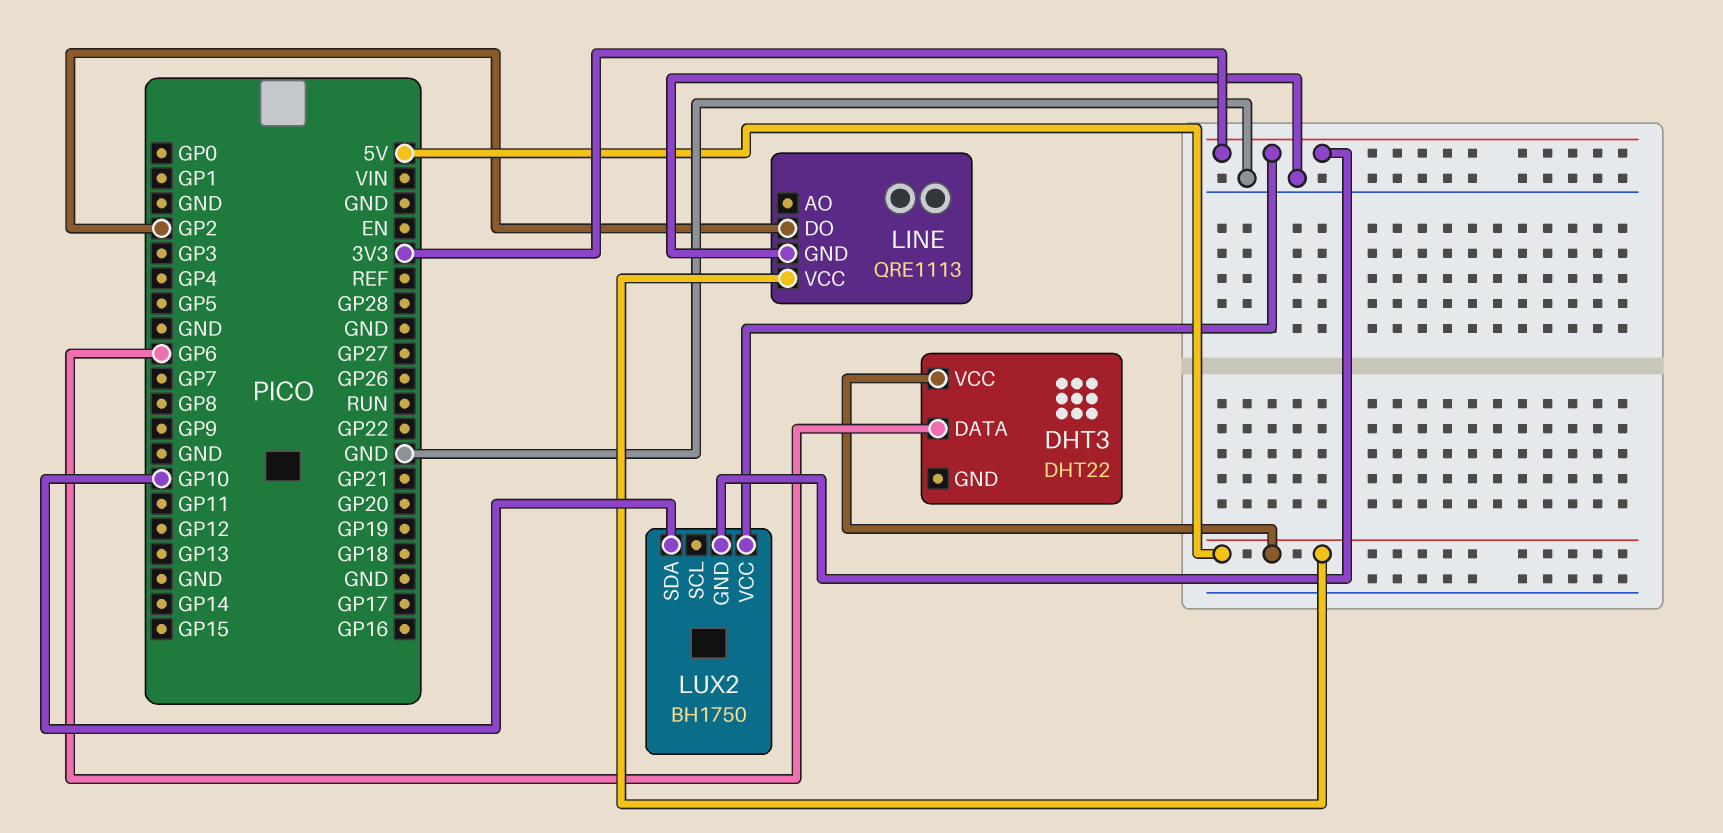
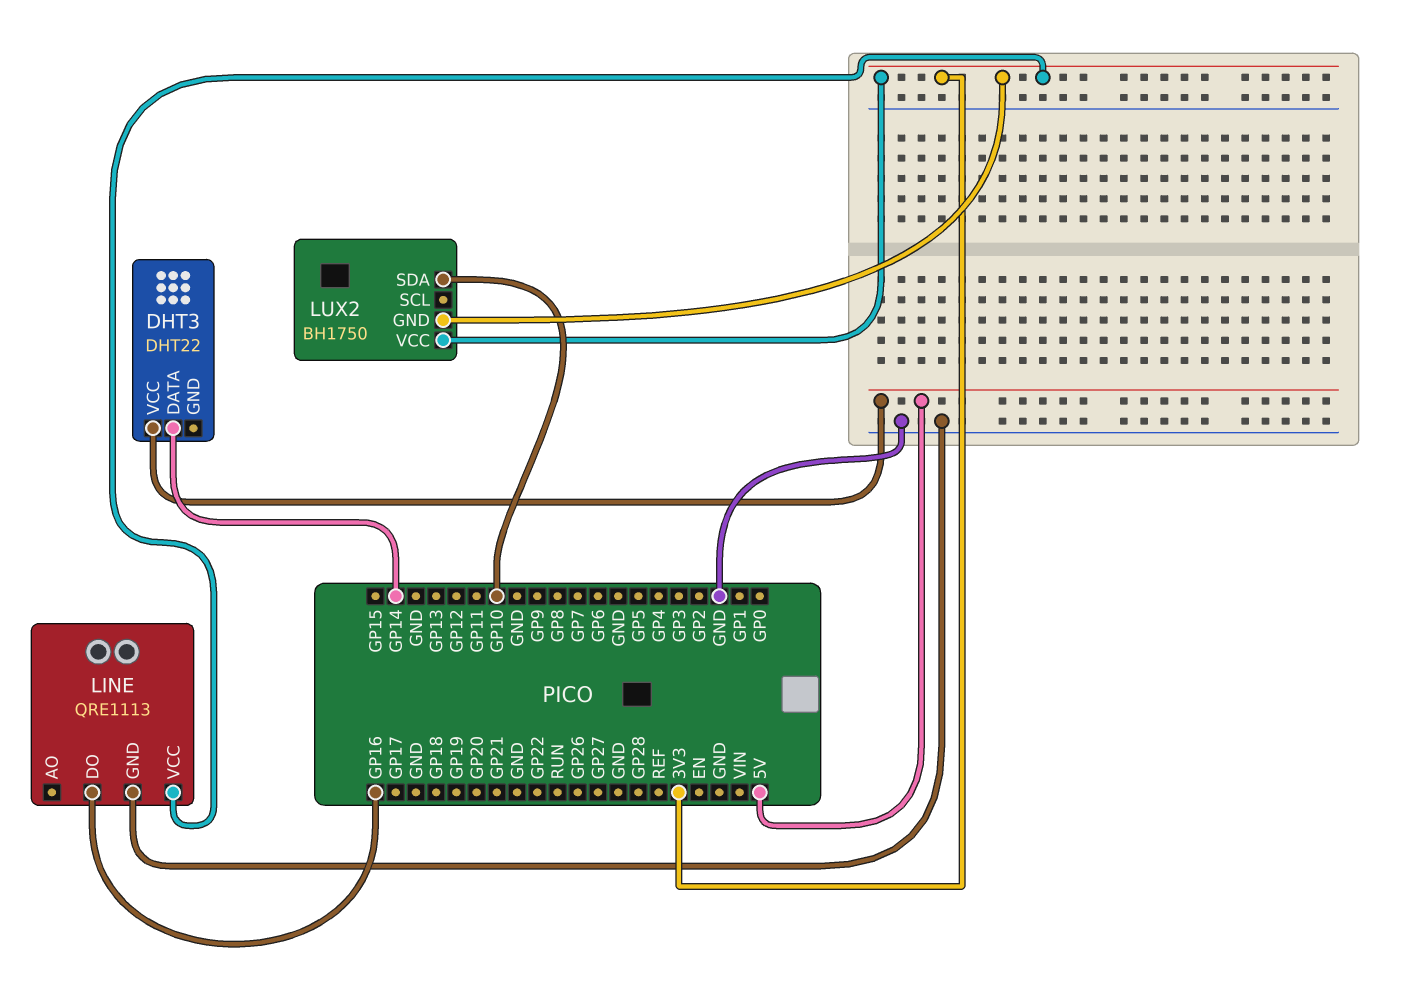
DHT3 pin DATA: GP6 -> GP14
LINE pin DO: GP2 -> GP16
LINE pin VCC: 5V -> 3V3

